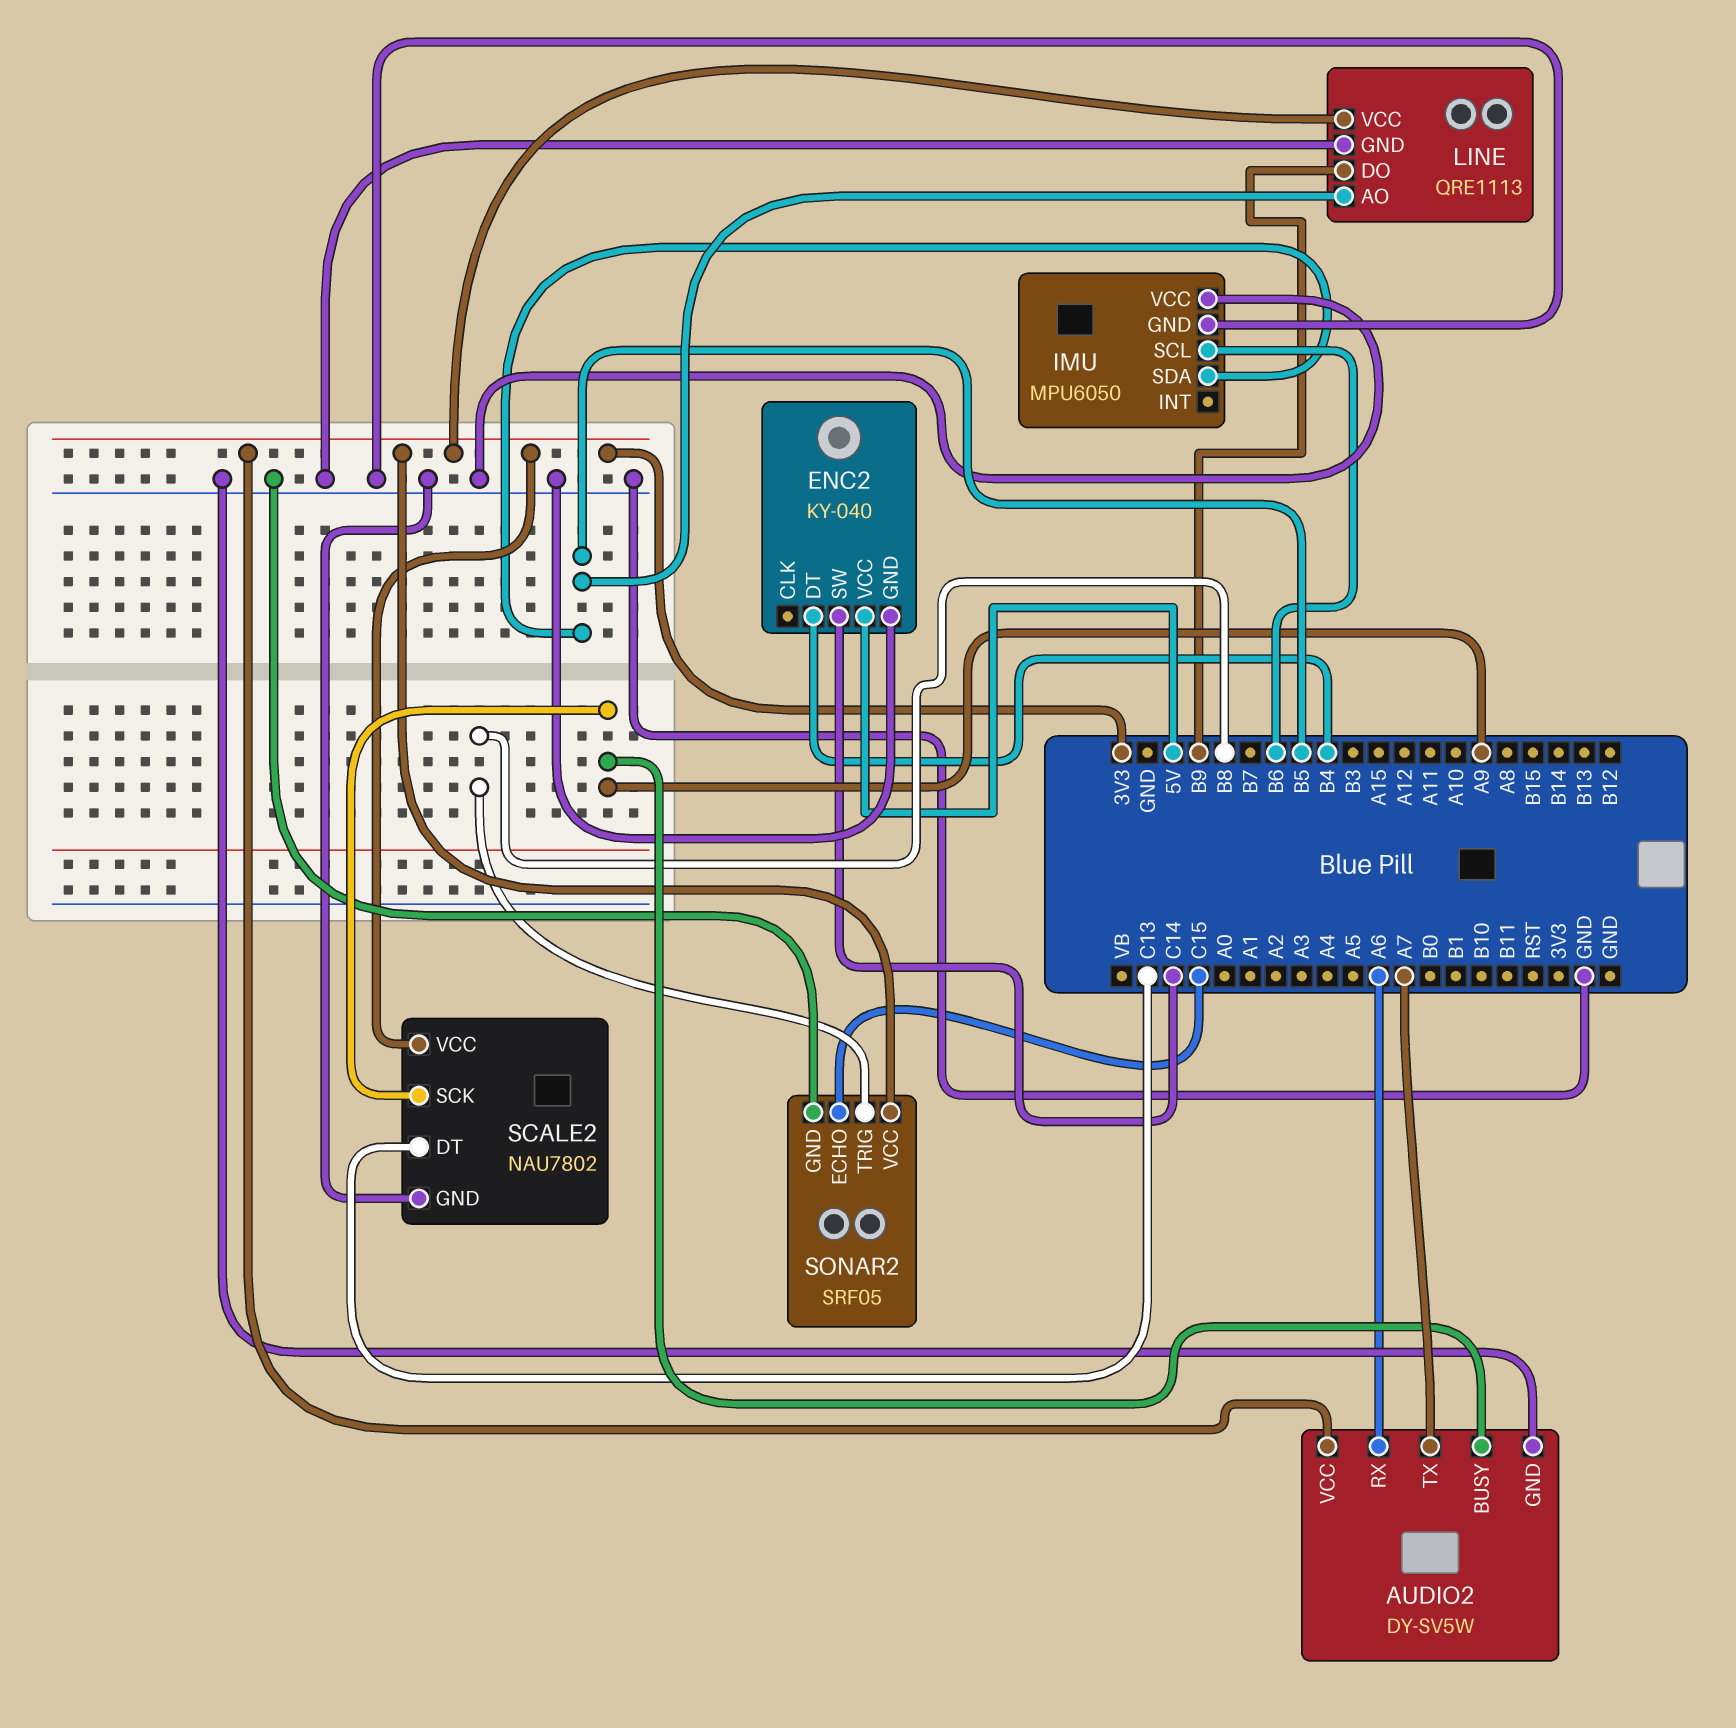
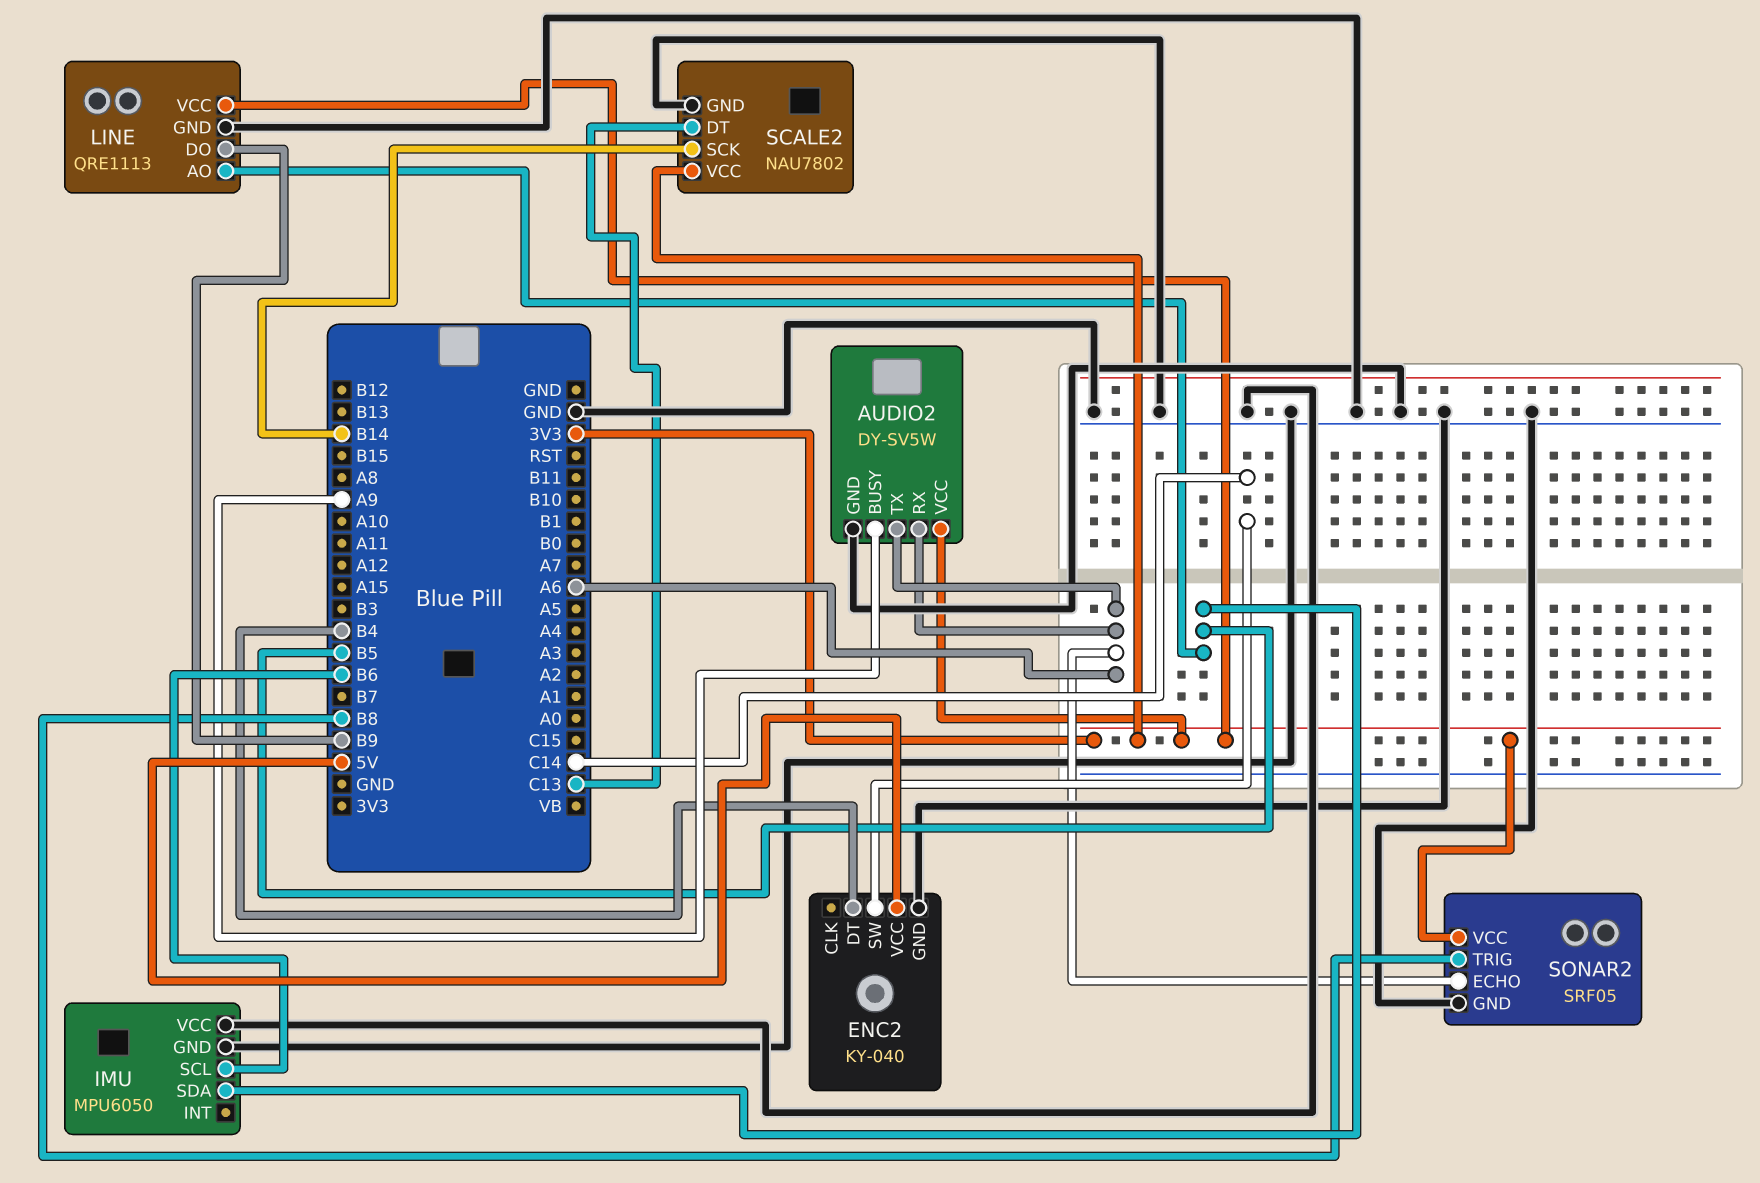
AUDIO2 pin TX: A7 -> A6
SCALE2 pin SCK: A9 -> B14
SONAR2 pin ECHO: C15 -> A6

